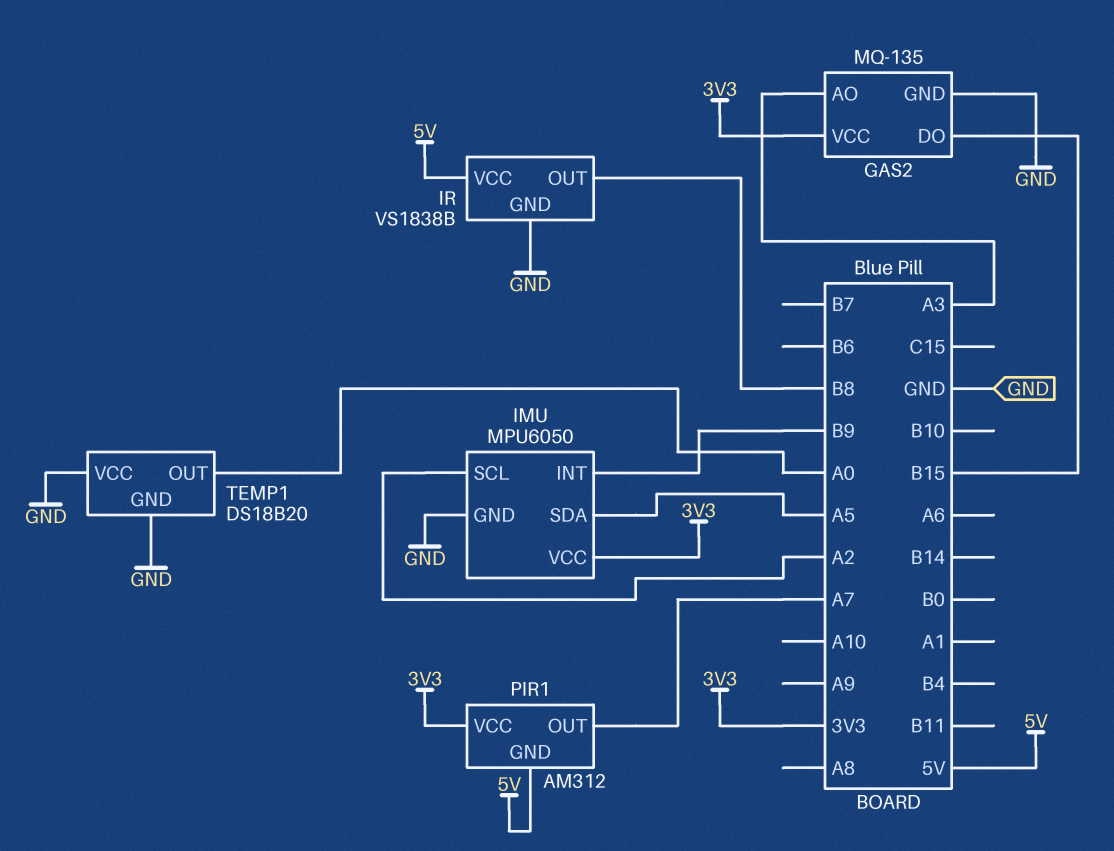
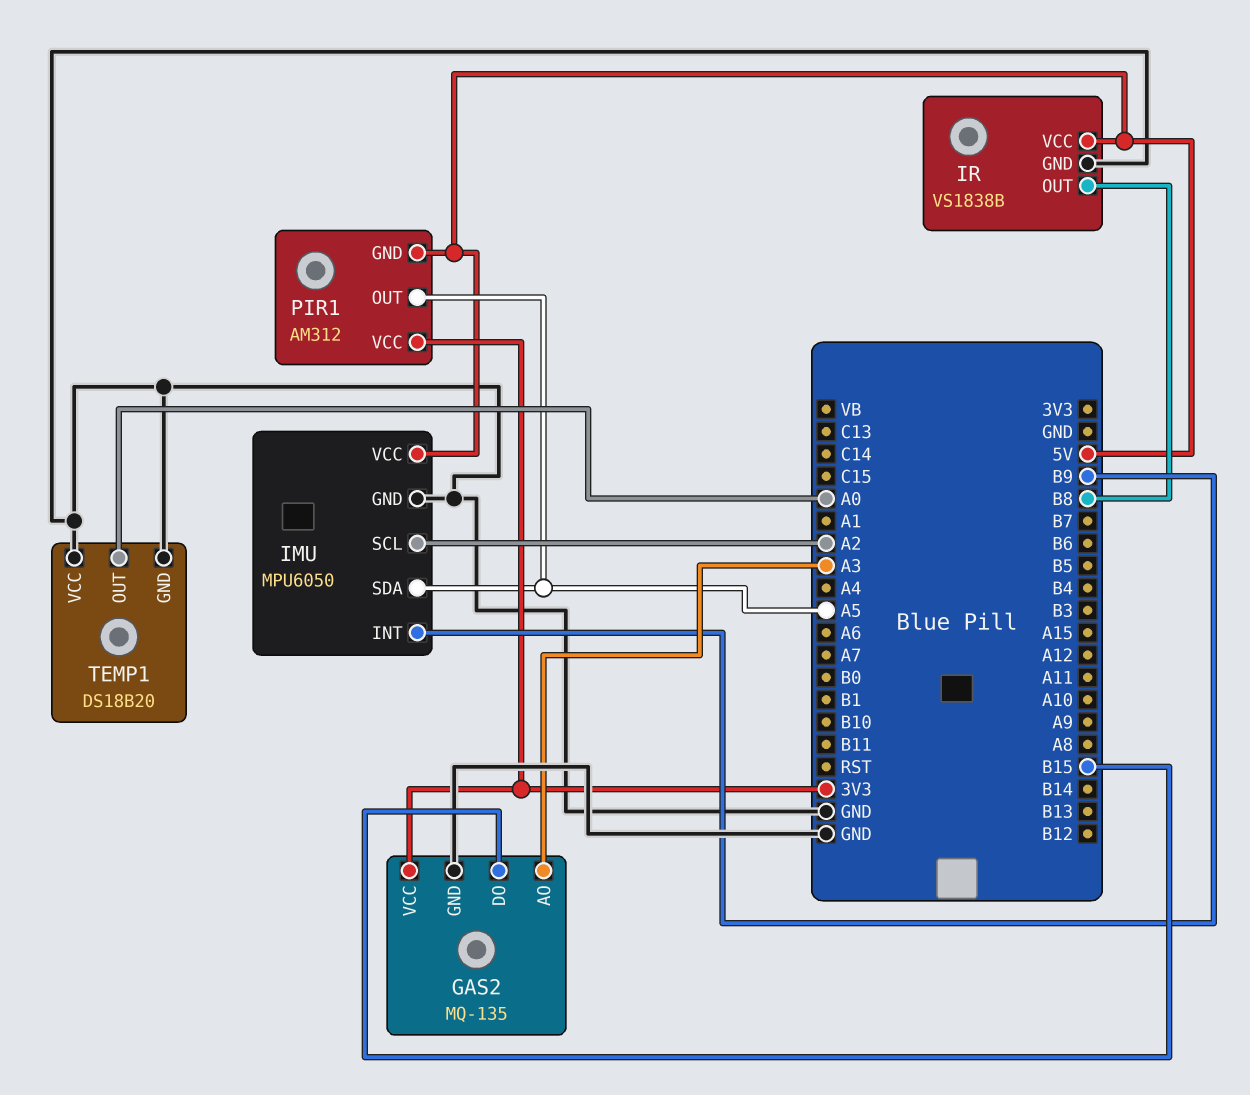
IMU pin VCC: 3V3 -> 5V
PIR1 pin OUT: A7 -> A5

